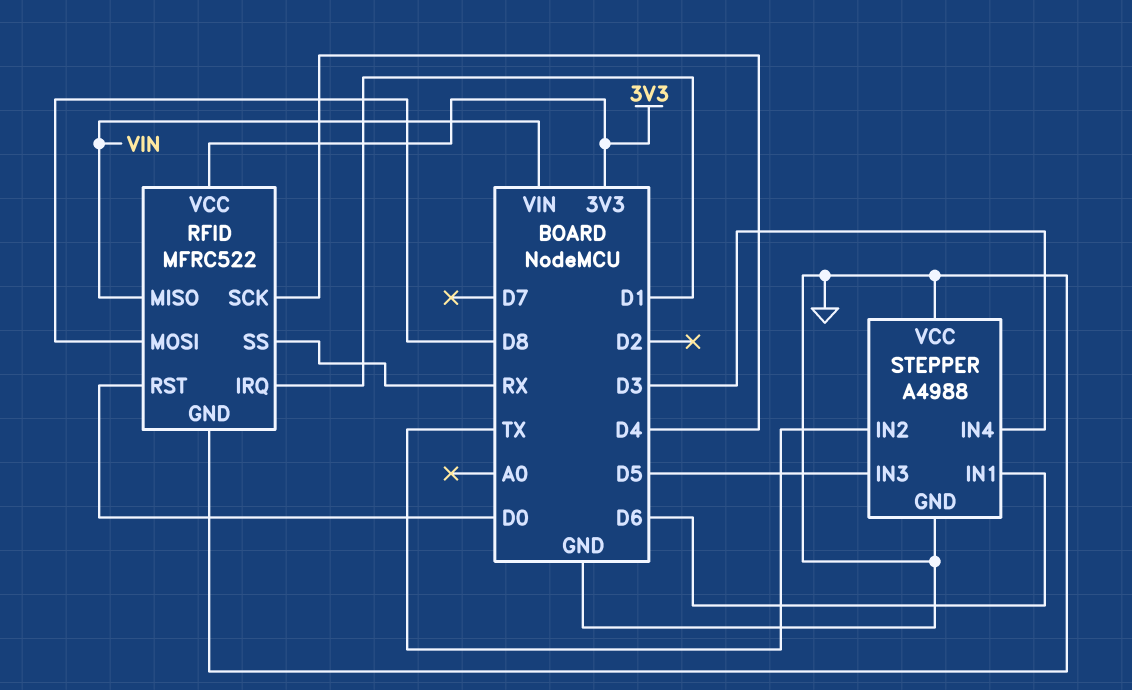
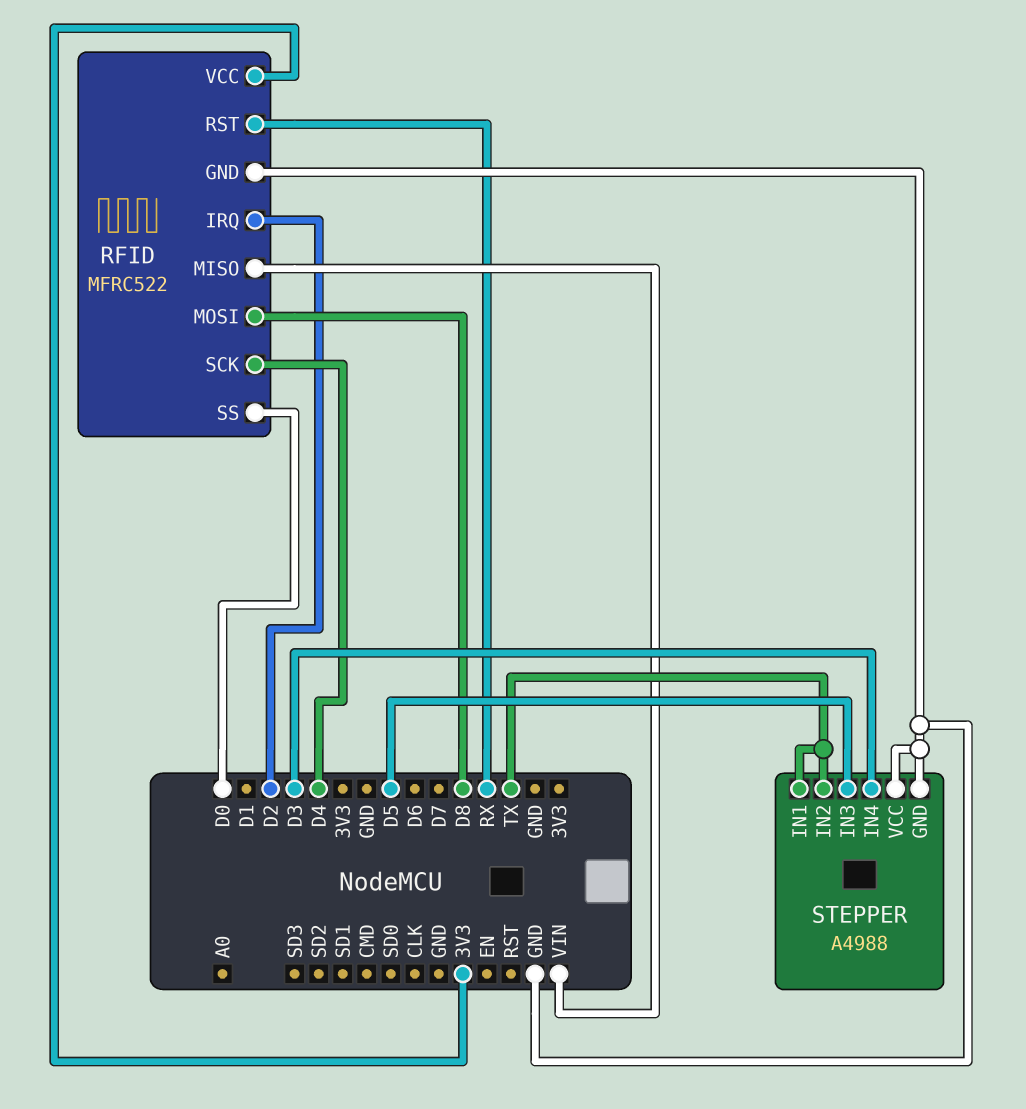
RFID pin IRQ: D1 -> D2
RFID pin RST: D0 -> RX
RFID pin SS: RX -> D0
STEPPER pin IN1: D6 -> TX

